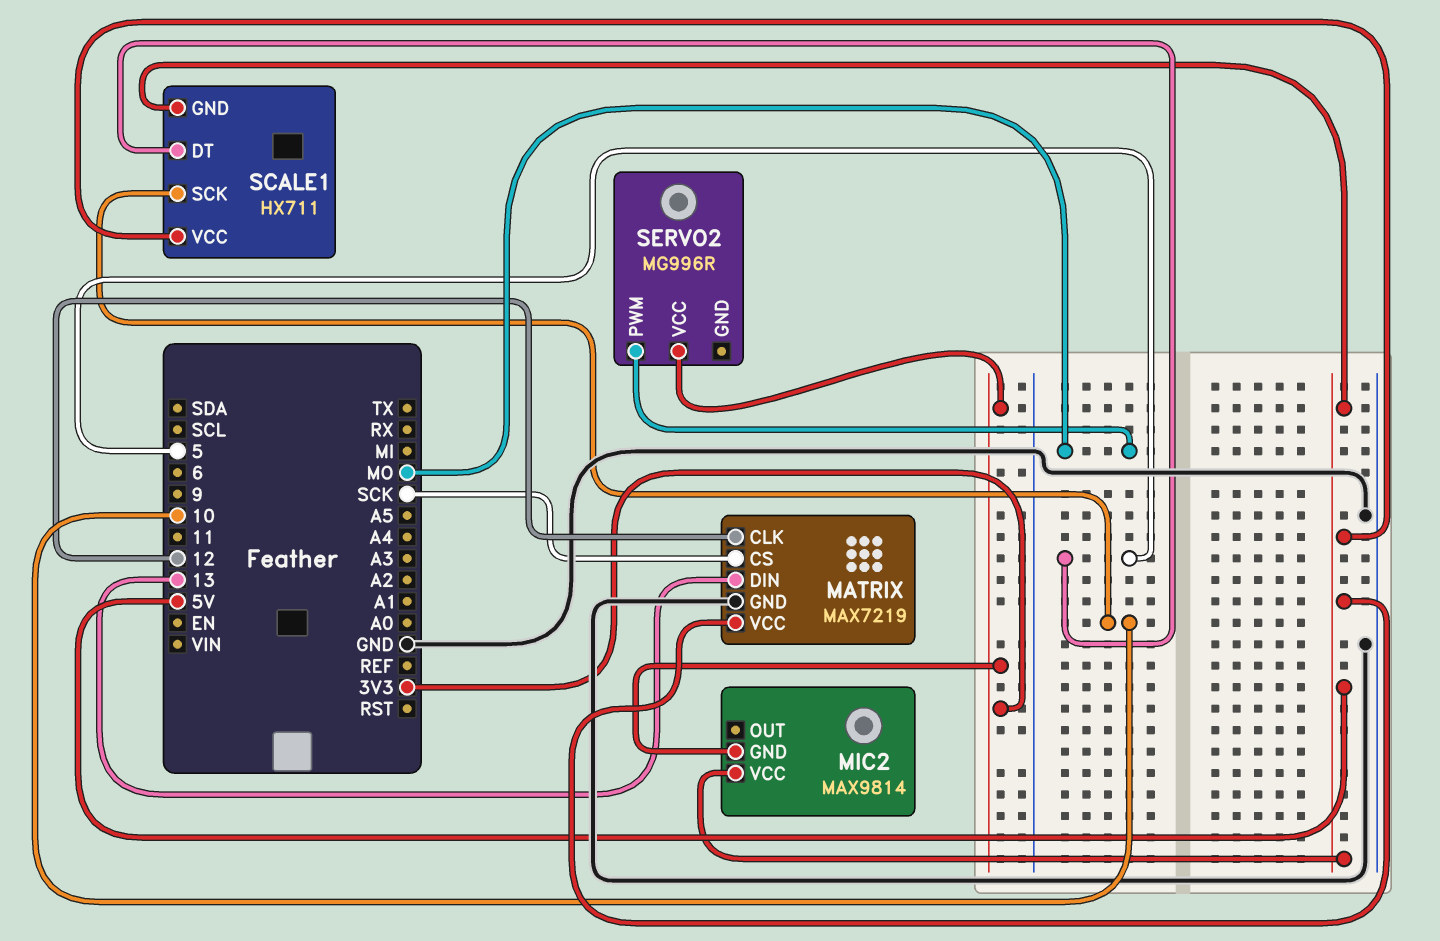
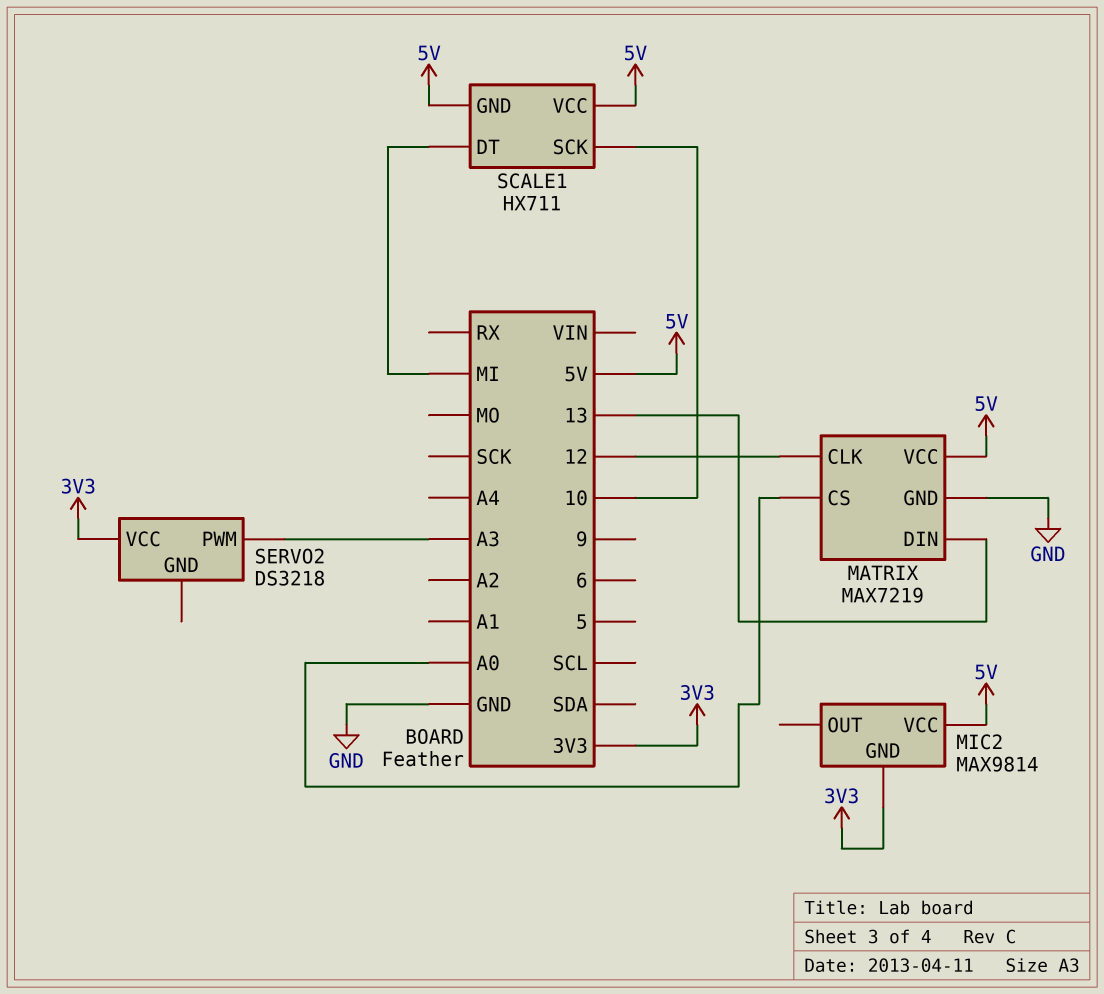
MATRIX pin CS: SCK -> A0
SCALE1 pin DT: 5 -> MI
SERVO2: MG996R -> DS3218
SERVO2 pin PWM: MO -> A3

